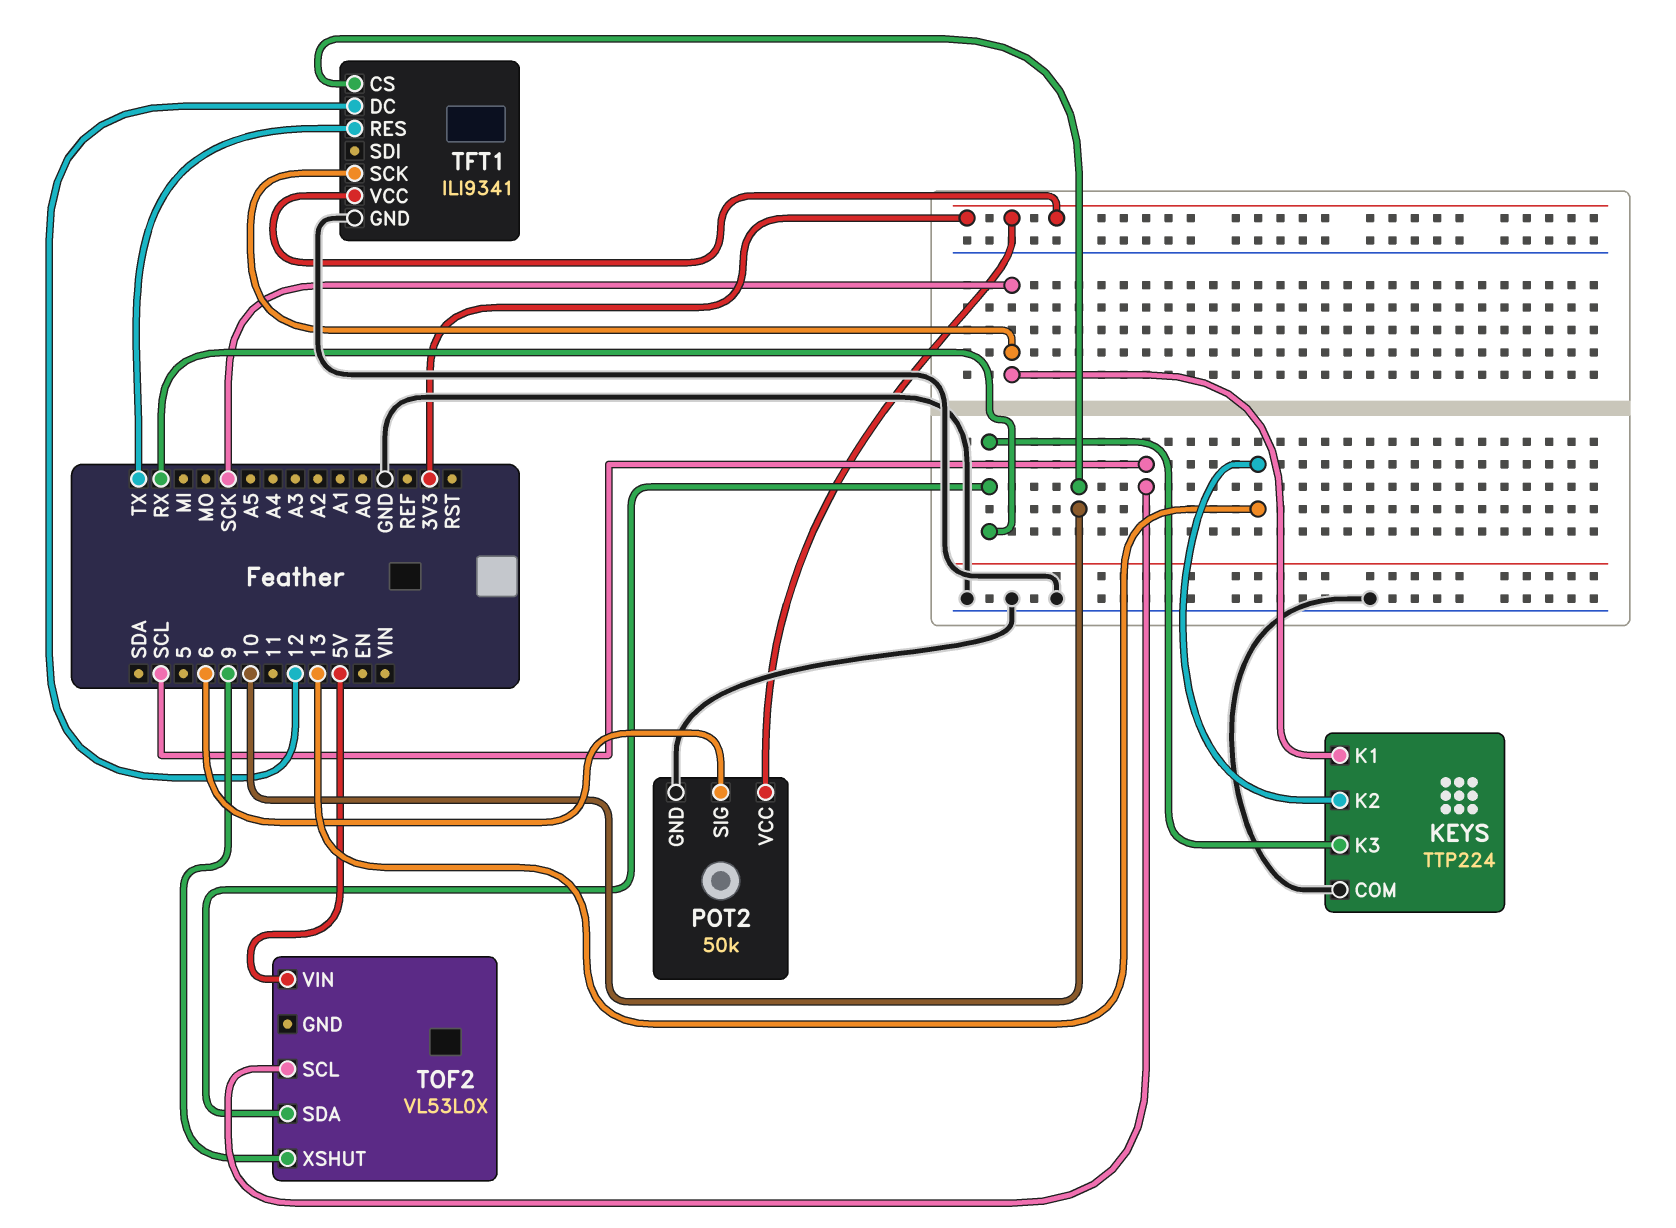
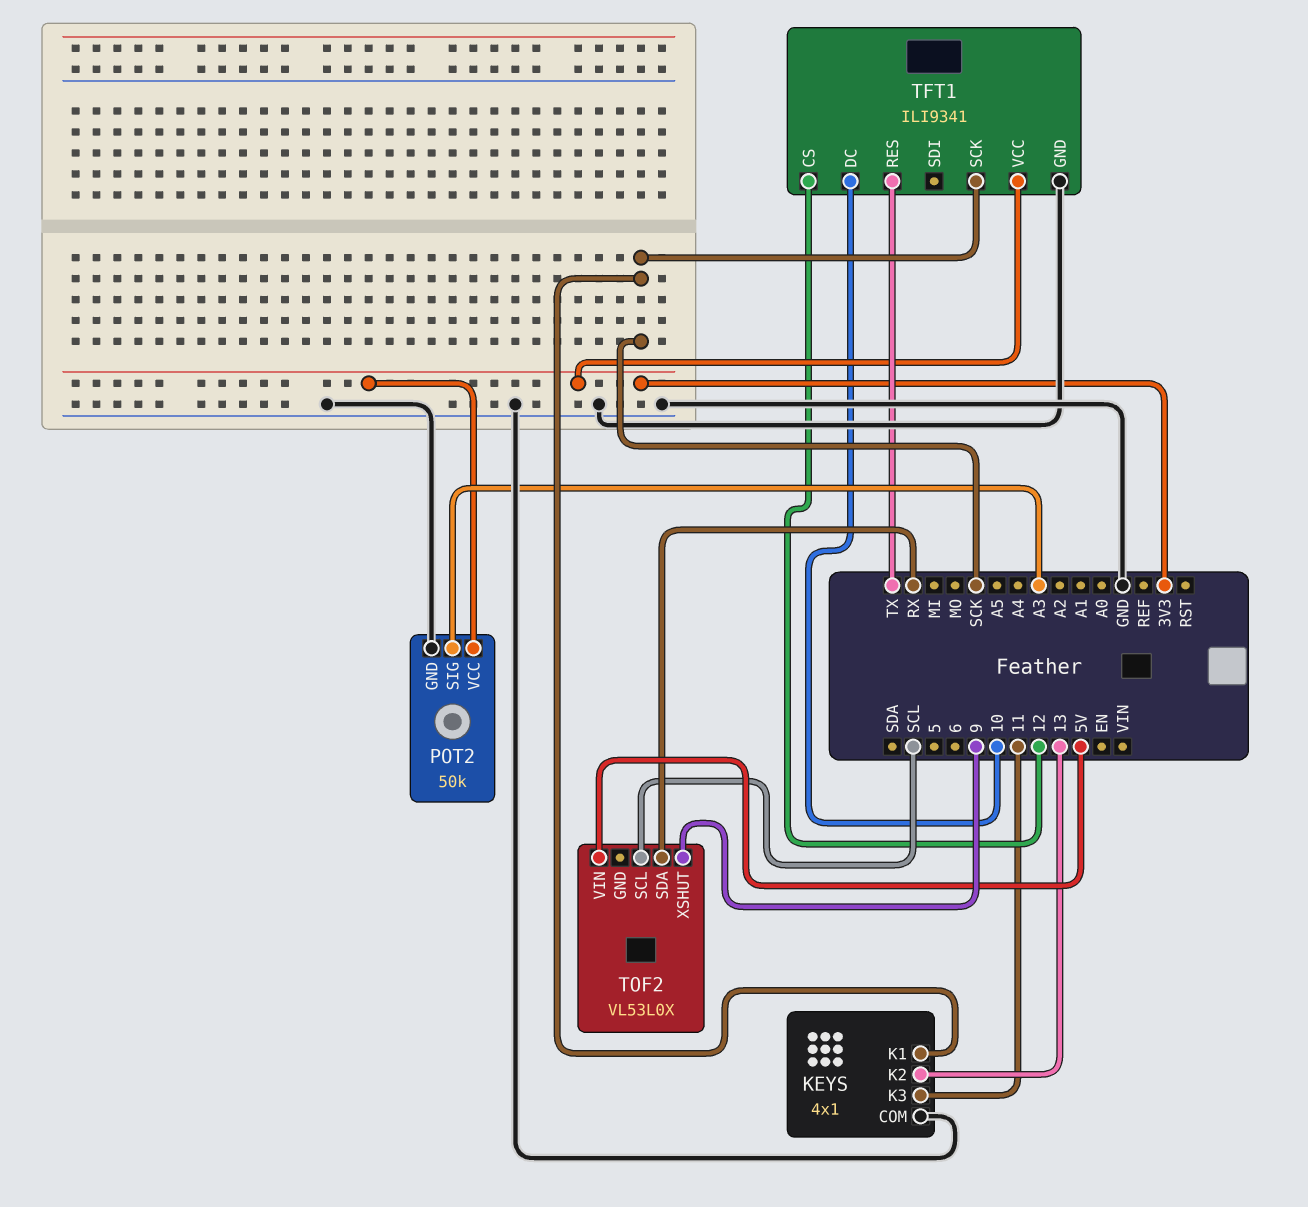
KEYS: TTP224 -> 4x1
KEYS pin K3: RX -> 11
POT2 pin SIG: 6 -> A3
TFT1 pin CS: 10 -> 12
TFT1 pin DC: 12 -> 10

